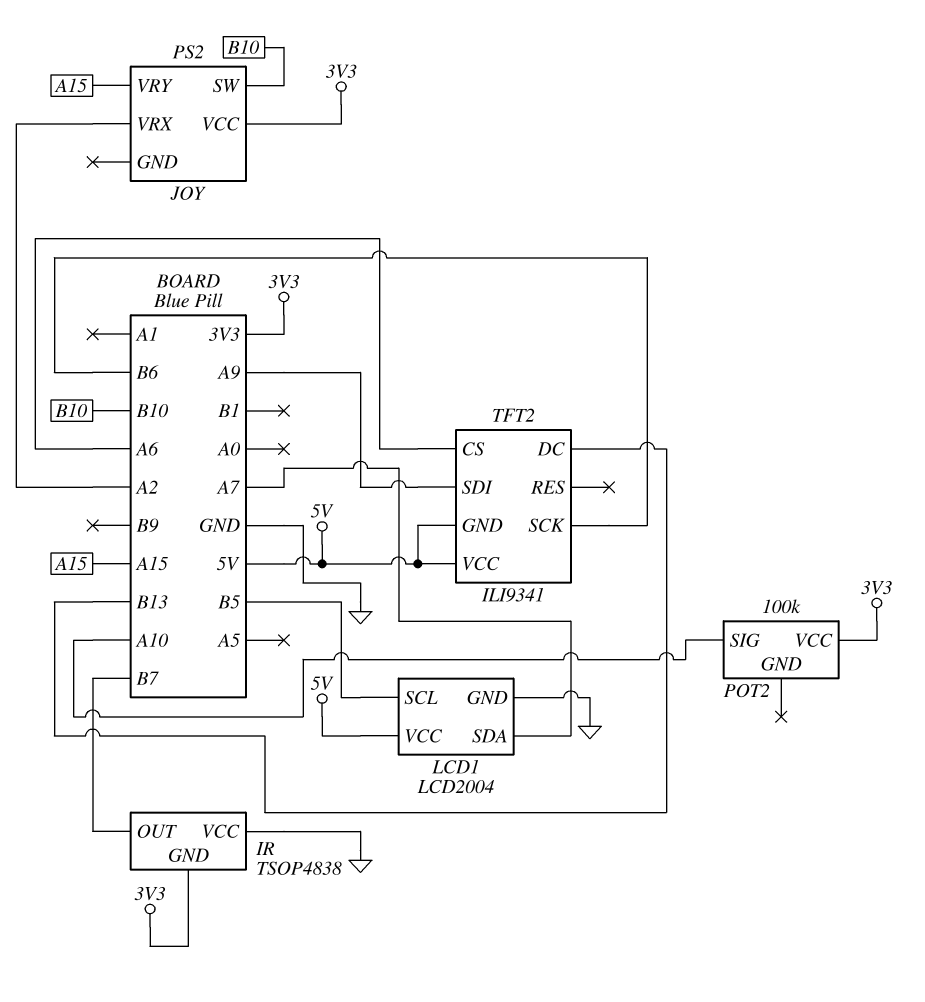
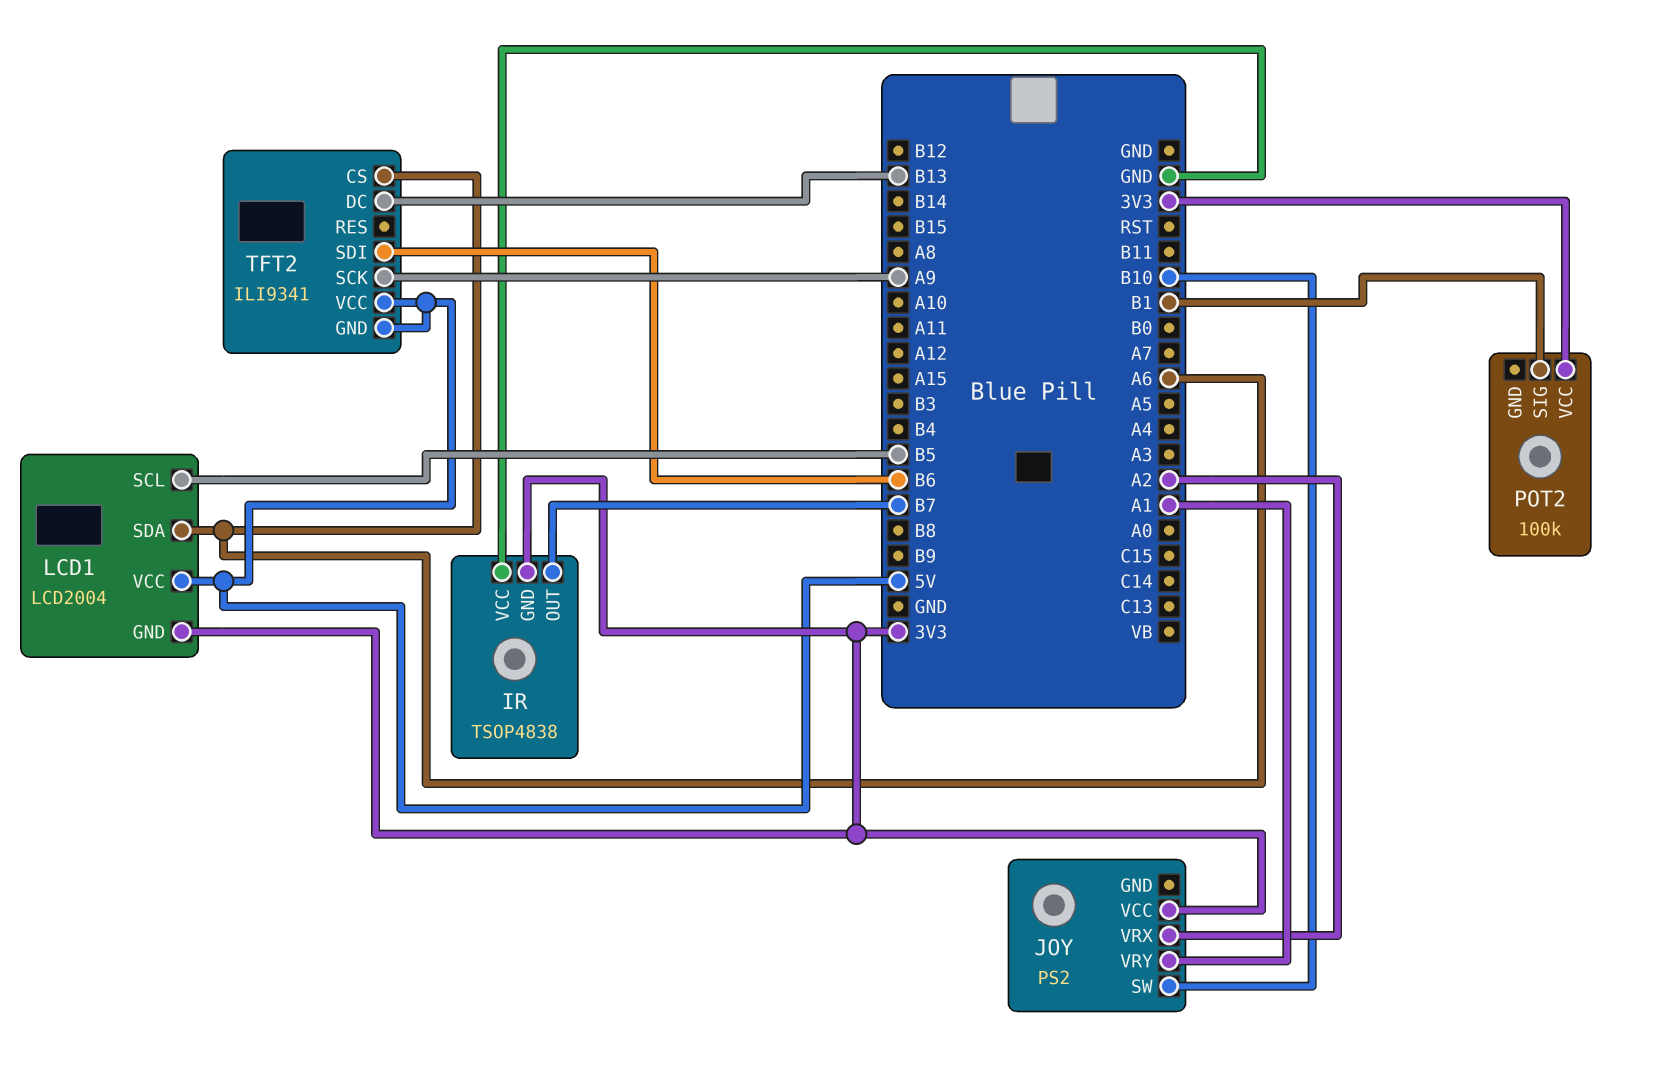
JOY pin VRY: A15 -> A1
LCD1 pin GND: GND -> 3V3
LCD1 pin SDA: A7 -> A6
POT2 pin SIG: A10 -> B1
TFT2 pin SCK: B6 -> A9
TFT2 pin SDI: A9 -> B6

